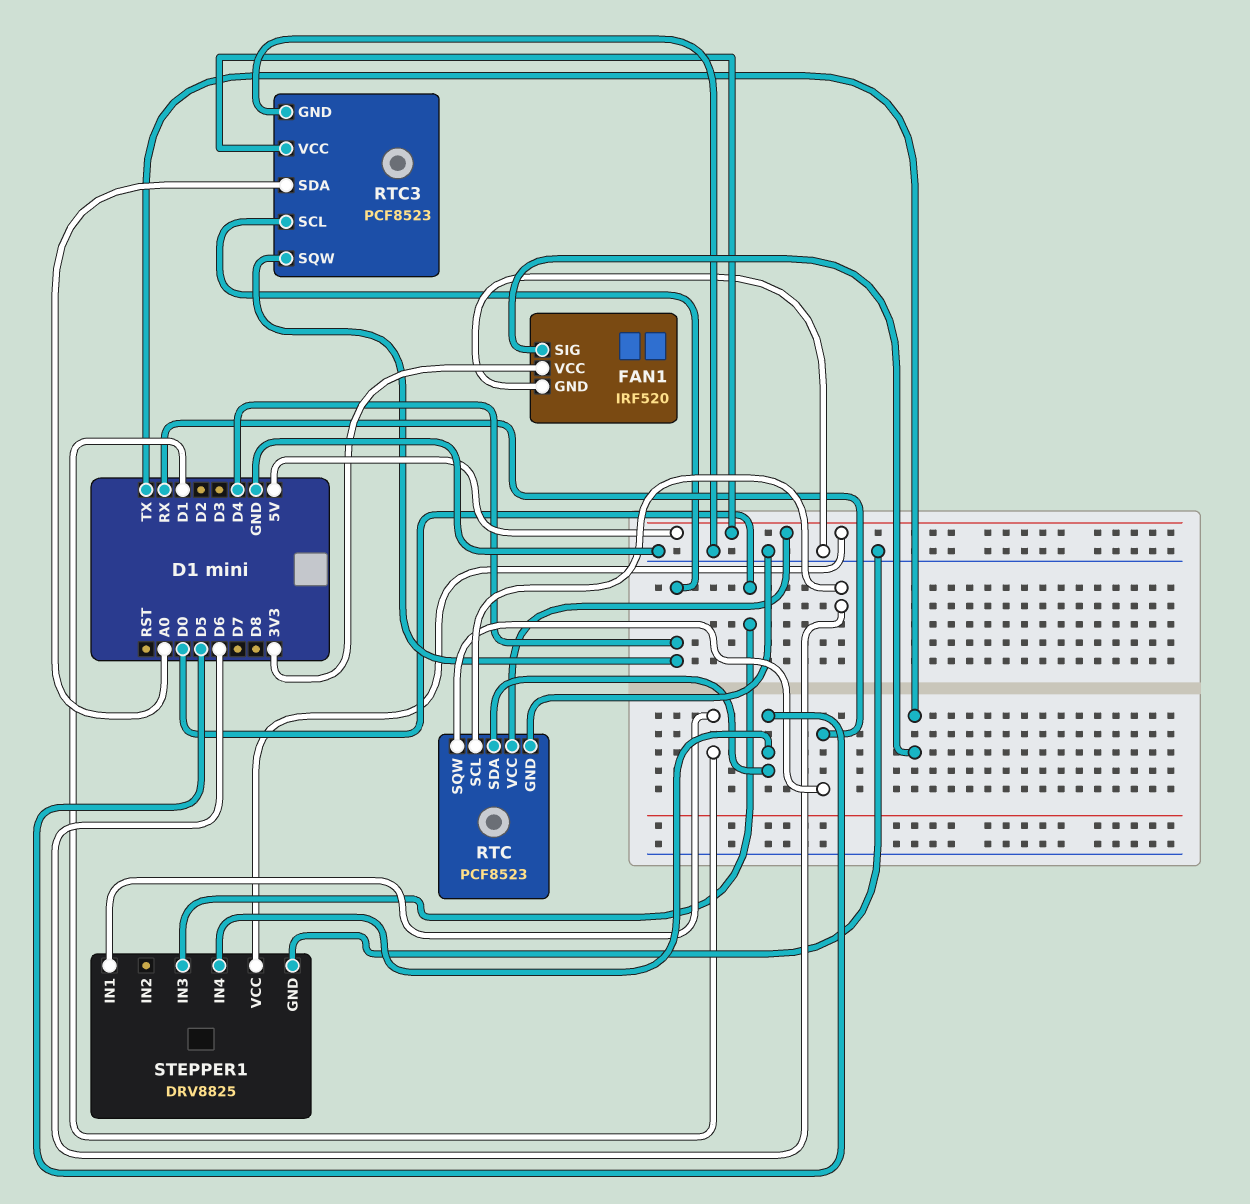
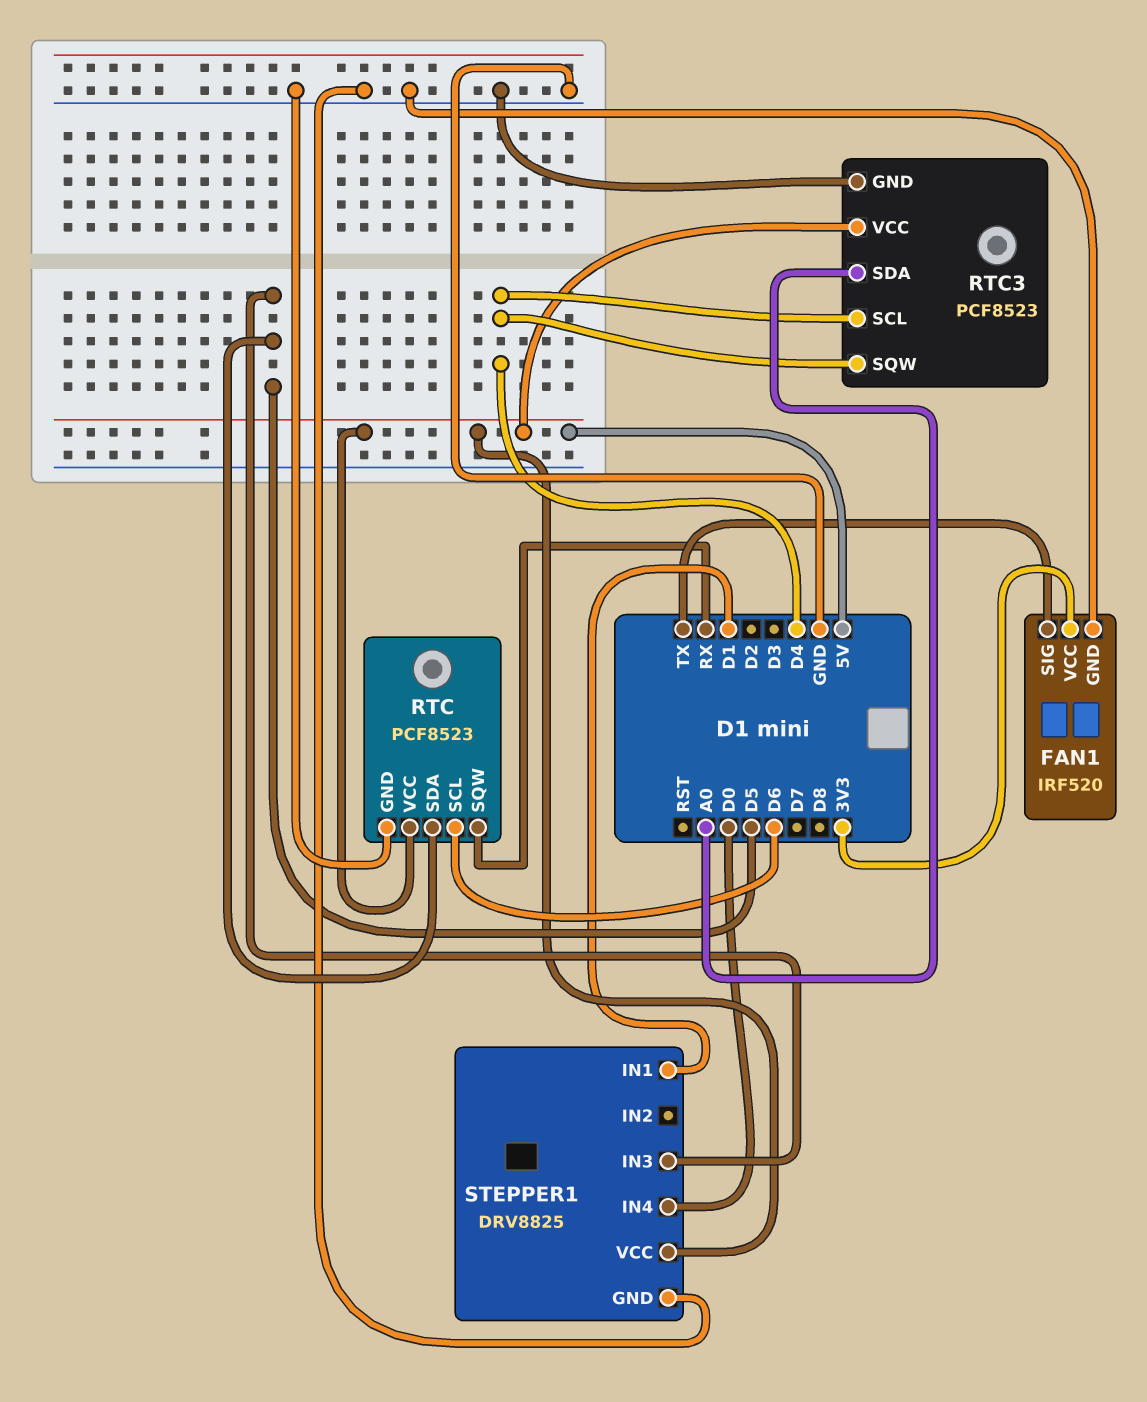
STEPPER1 pin IN3: D0 -> D5
STEPPER1 pin IN4: D5 -> D0

